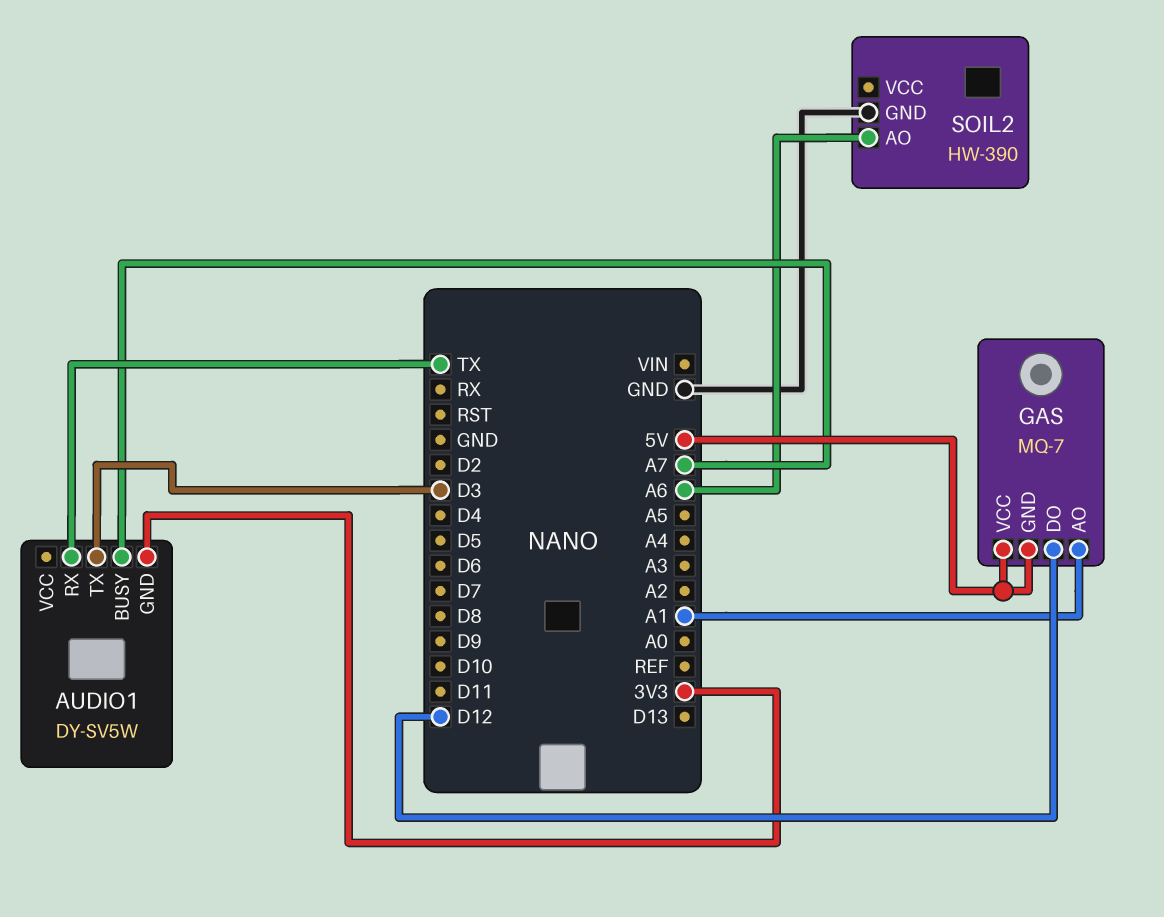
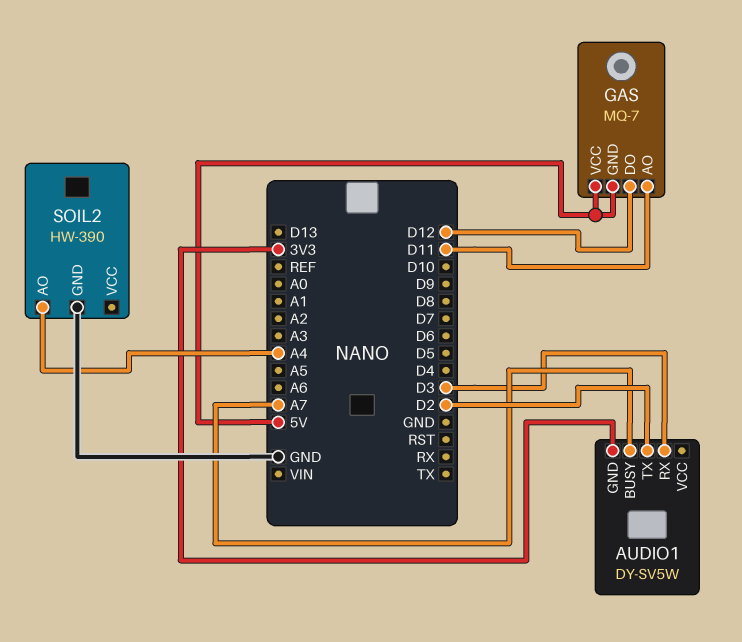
AUDIO1 pin RX: TX -> D3
AUDIO1 pin TX: D3 -> D2
GAS pin AO: A1 -> D11
SOIL2 pin AO: A6 -> A4

